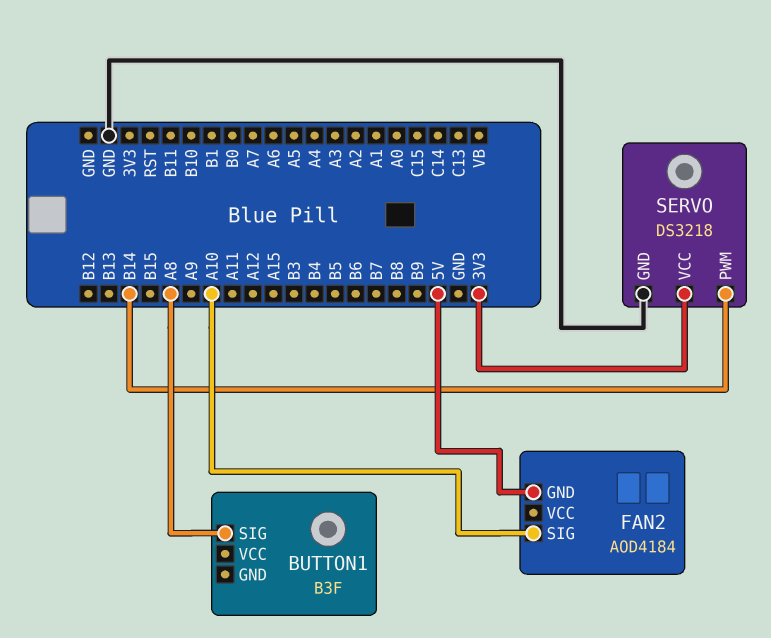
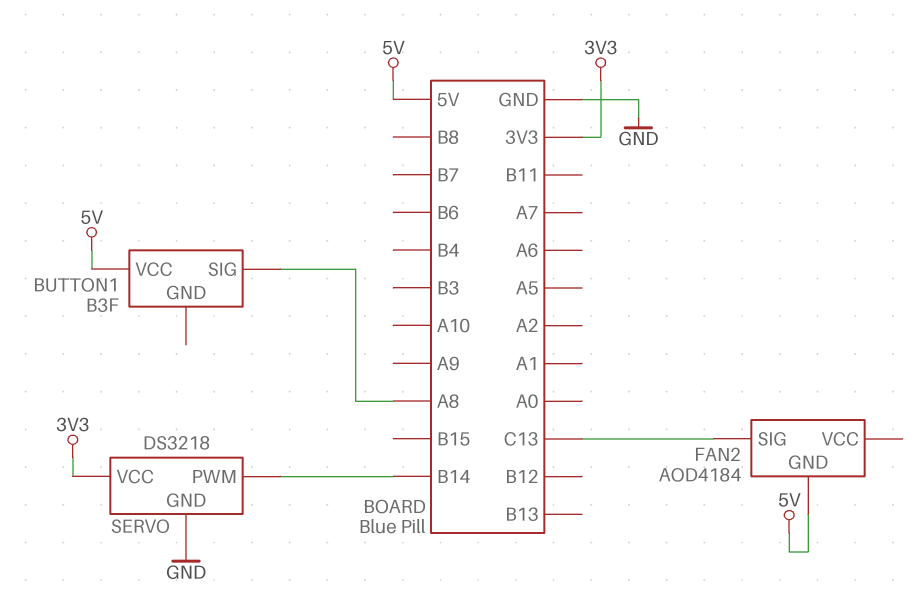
BUTTON1 pin VCC: none -> 5V
FAN2 pin SIG: A10 -> C13

